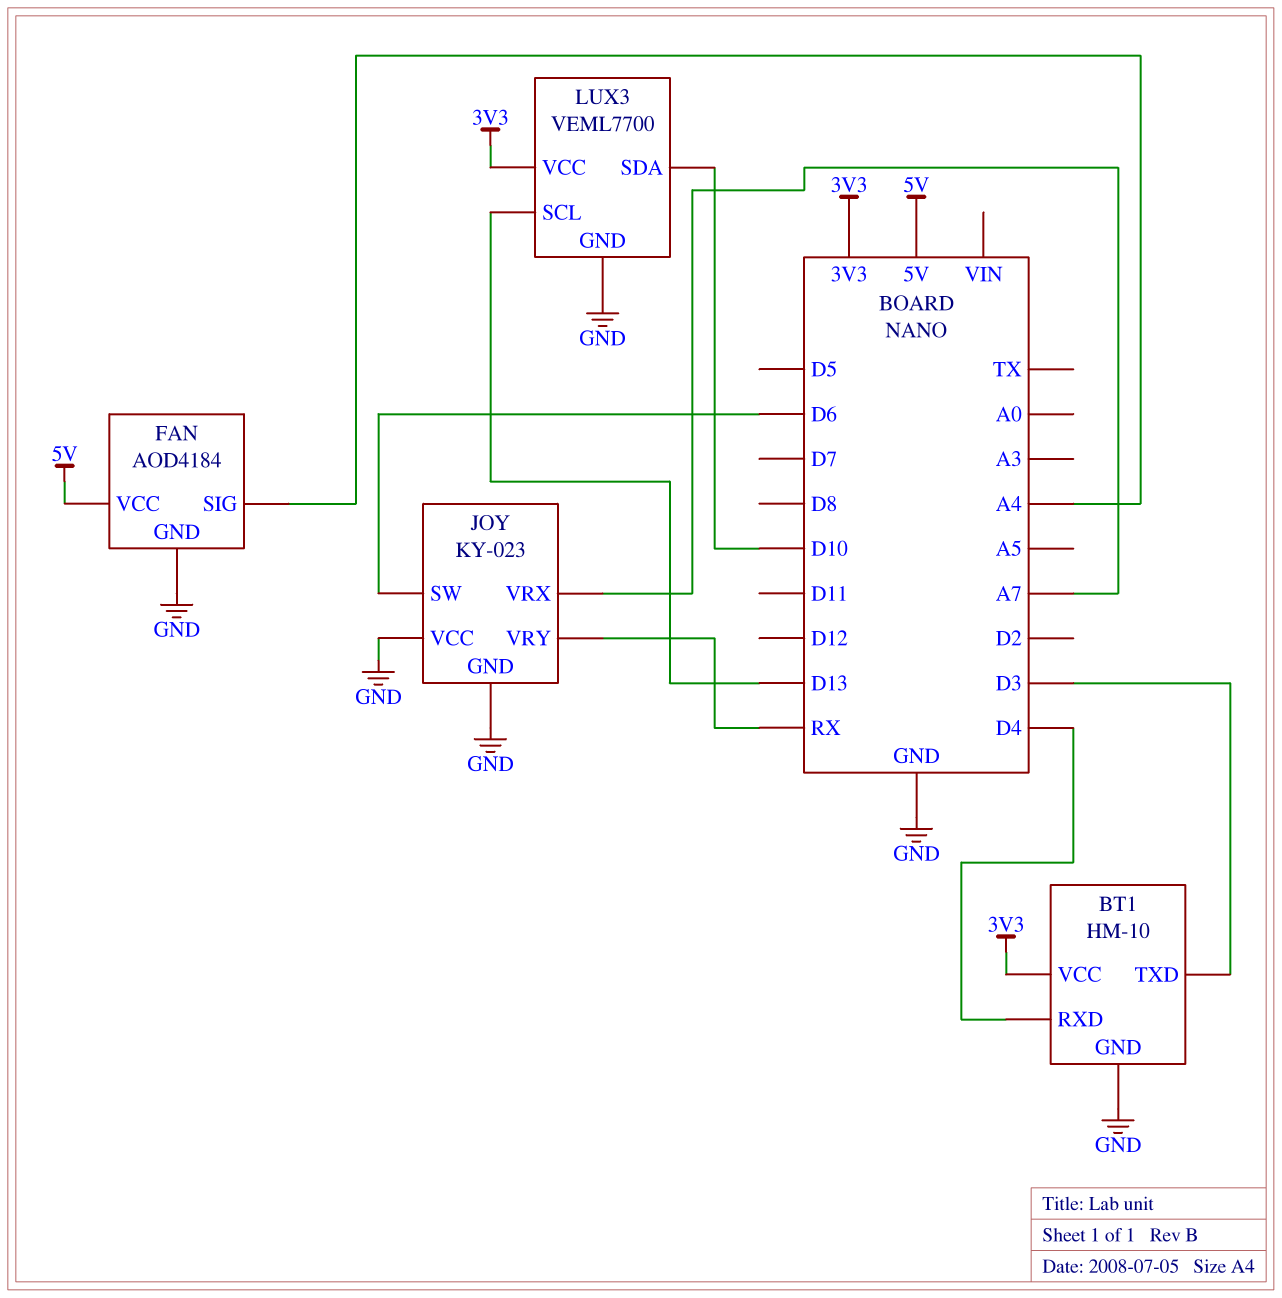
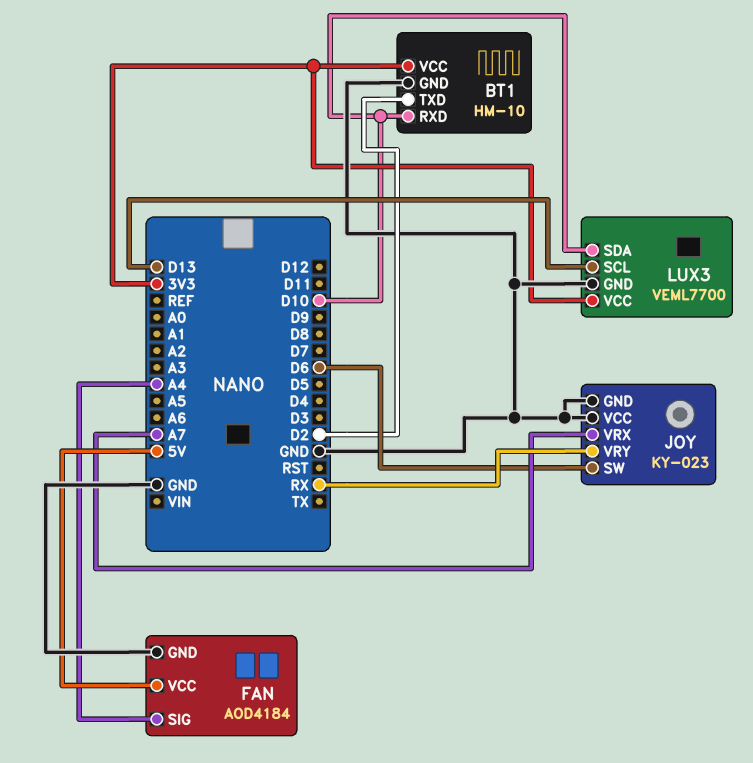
BT1 pin RXD: D4 -> D10
BT1 pin TXD: D3 -> D2

